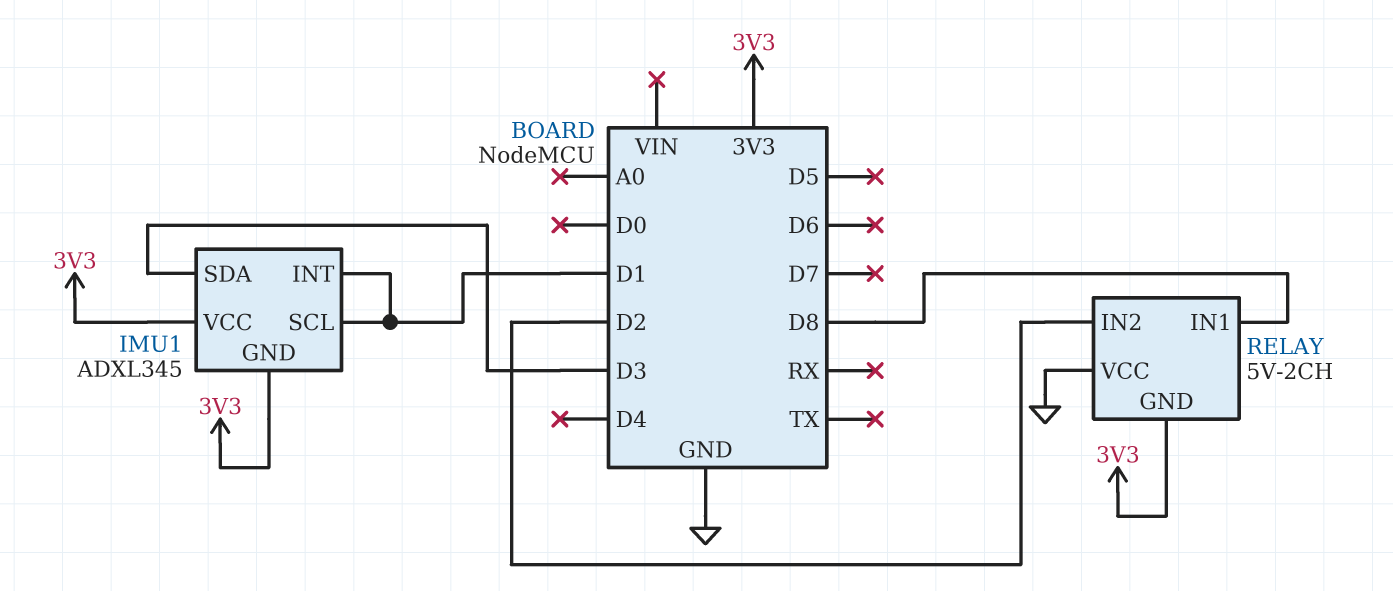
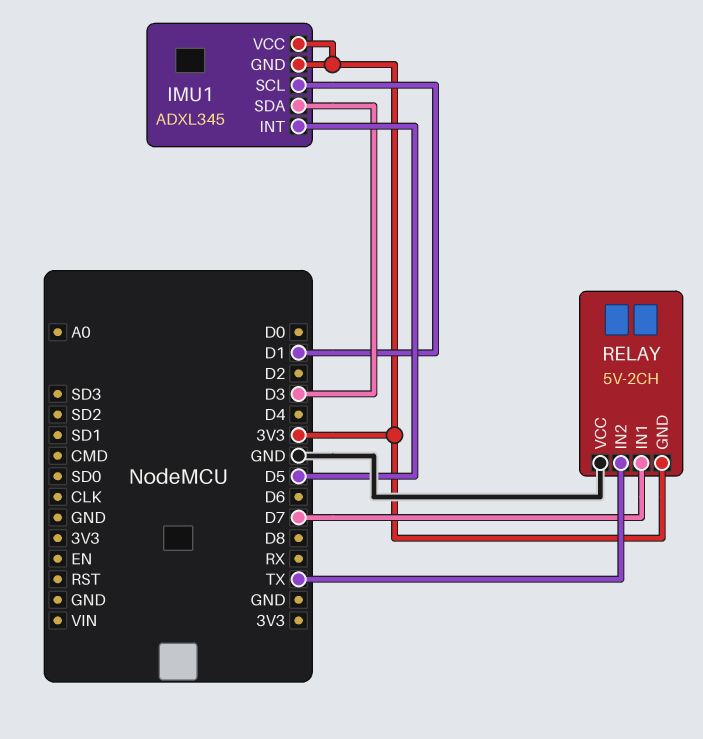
IMU1 pin INT: D1 -> D5
RELAY pin IN1: D8 -> D7
RELAY pin IN2: D2 -> TX

